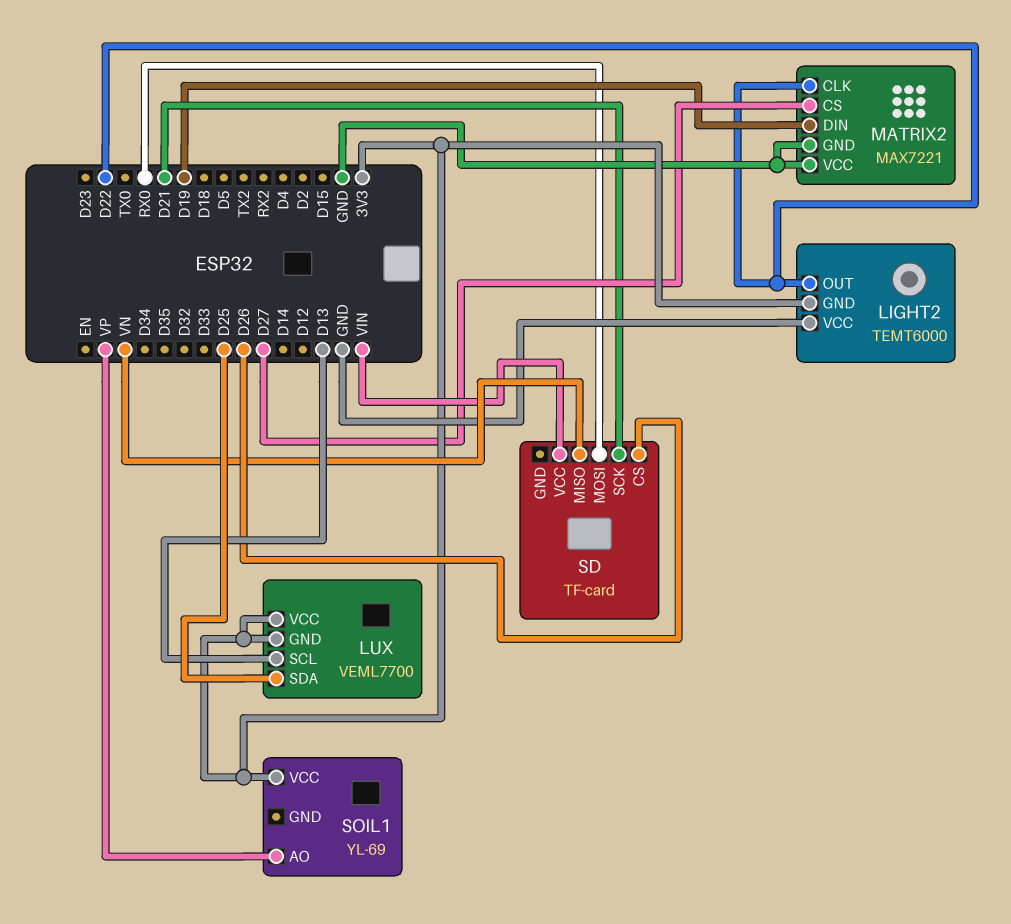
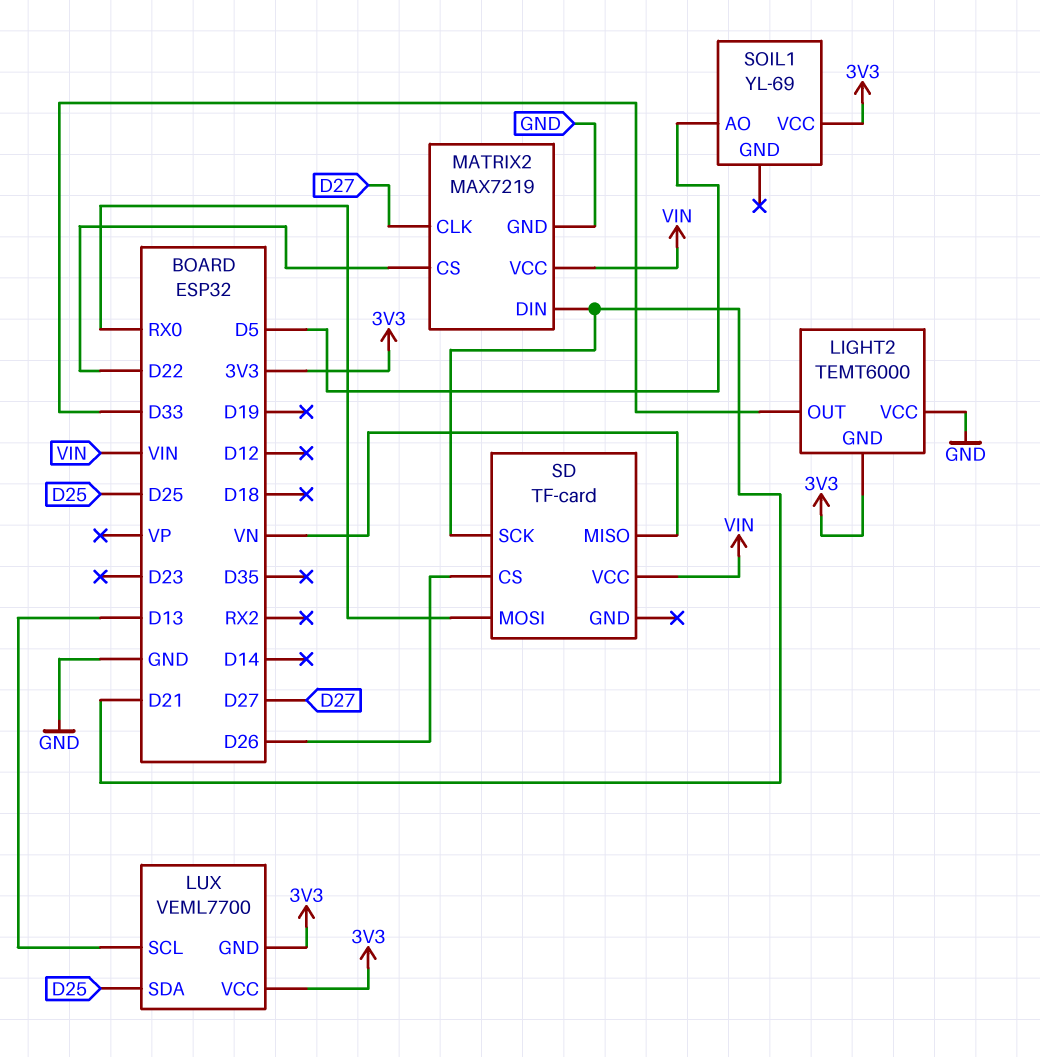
LIGHT2 pin OUT: D22 -> D33
MATRIX2: MAX7221 -> MAX7219
MATRIX2 pin CLK: D22 -> D27
MATRIX2 pin CS: D27 -> D22
MATRIX2 pin DIN: D19 -> D21
MATRIX2 pin VCC: GND -> VIN
SOIL1 pin AO: VP -> D5

